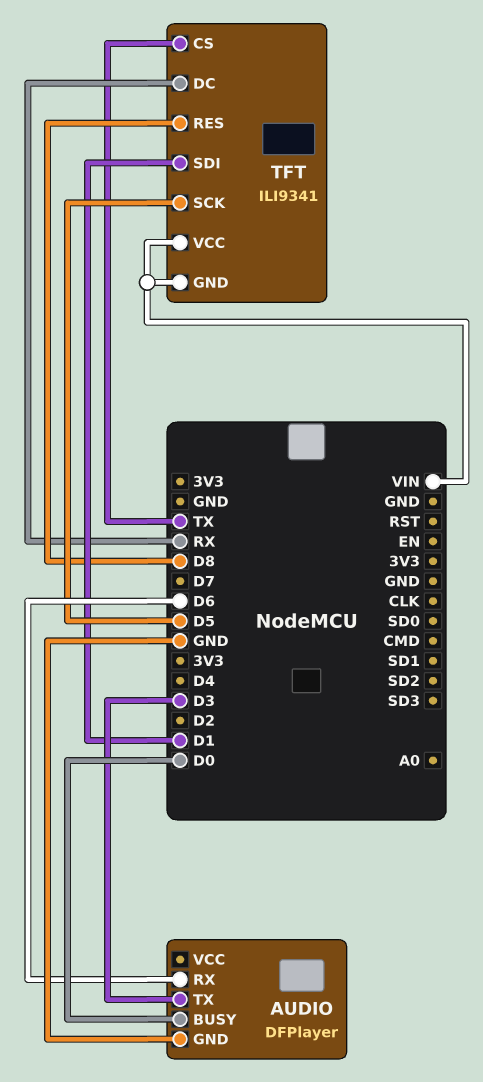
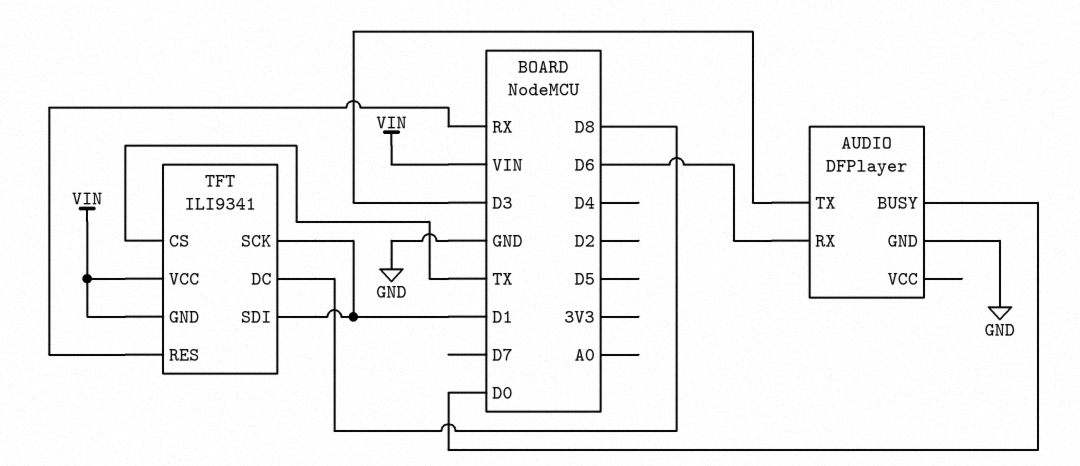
TFT pin DC: RX -> D8
TFT pin RES: D8 -> RX
TFT pin SCK: D5 -> D1

